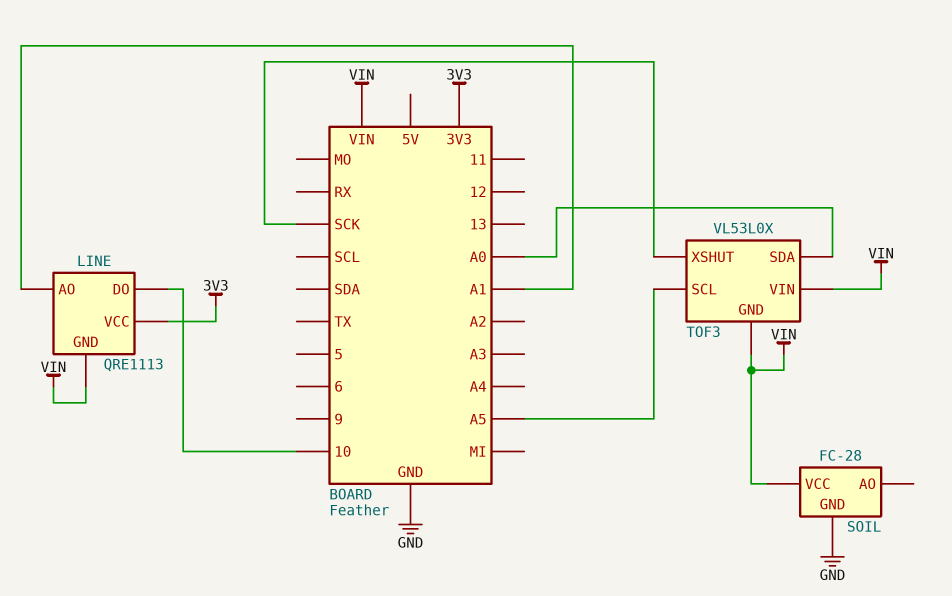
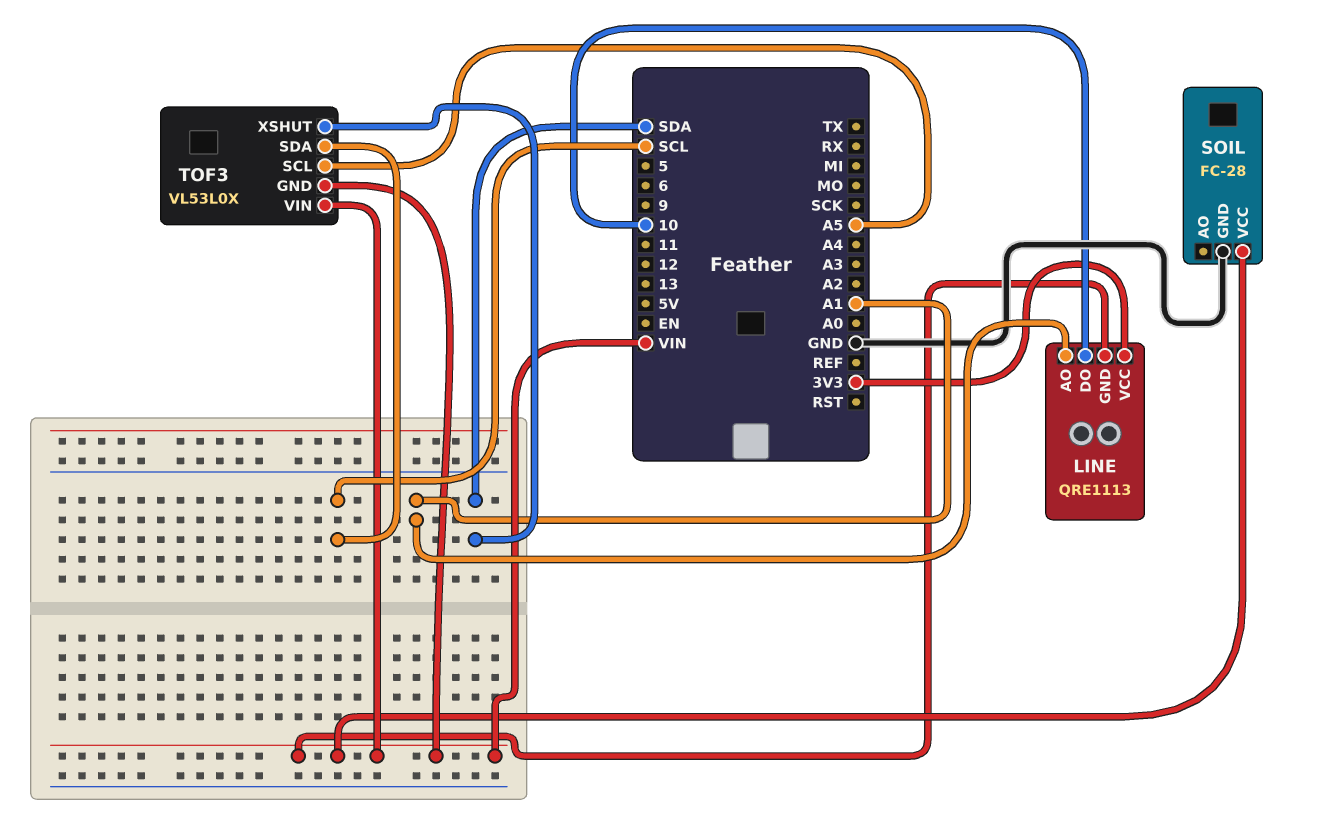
TOF3 pin SDA: A0 -> SCL
TOF3 pin XSHUT: SCK -> SDA

